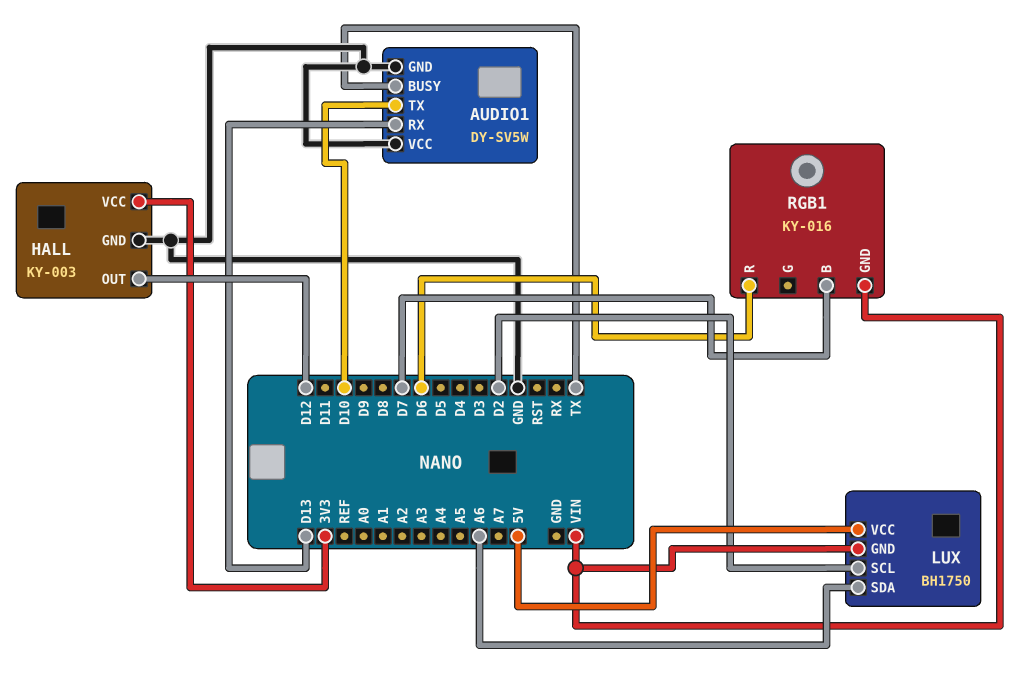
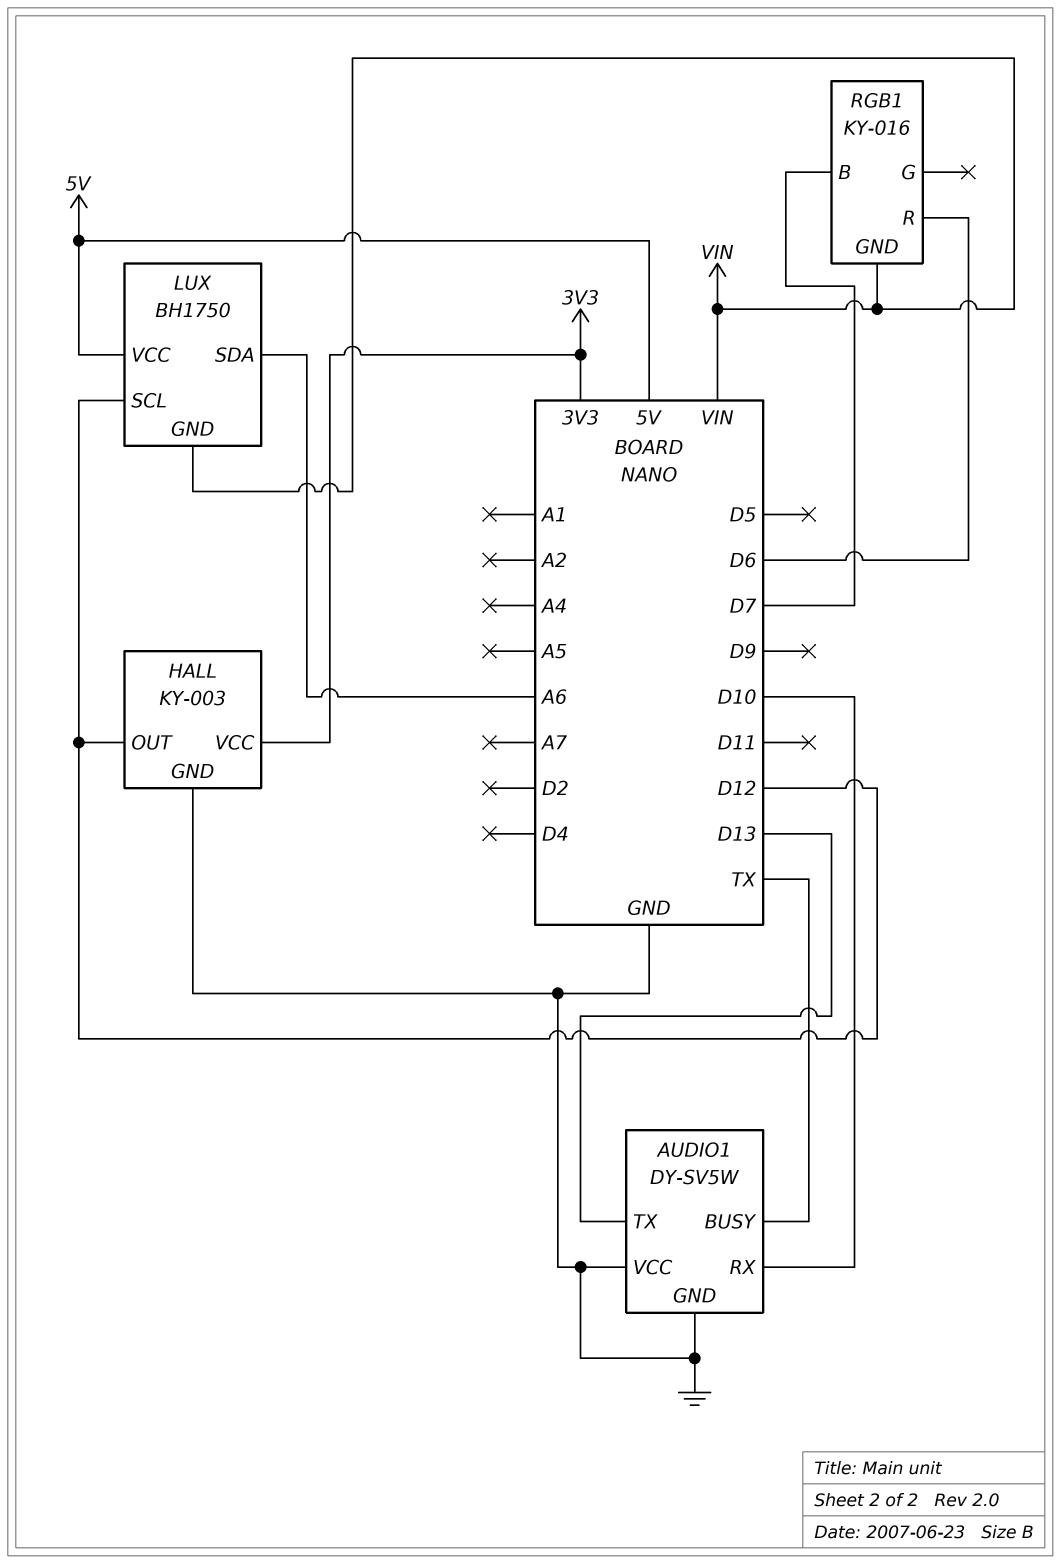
AUDIO1 pin RX: D13 -> D10
AUDIO1 pin TX: D10 -> D13
LUX pin SCL: D2 -> D12

